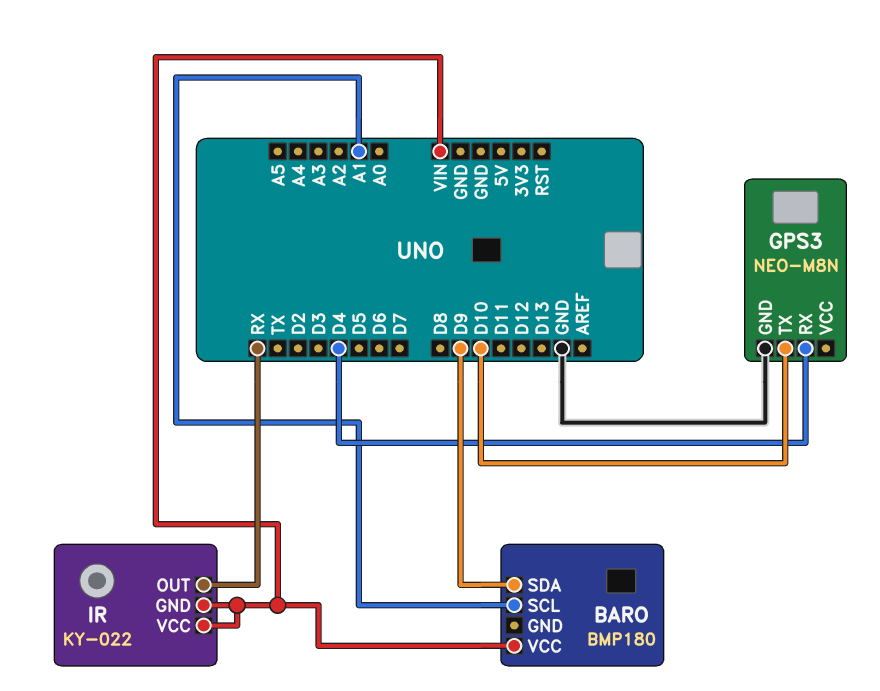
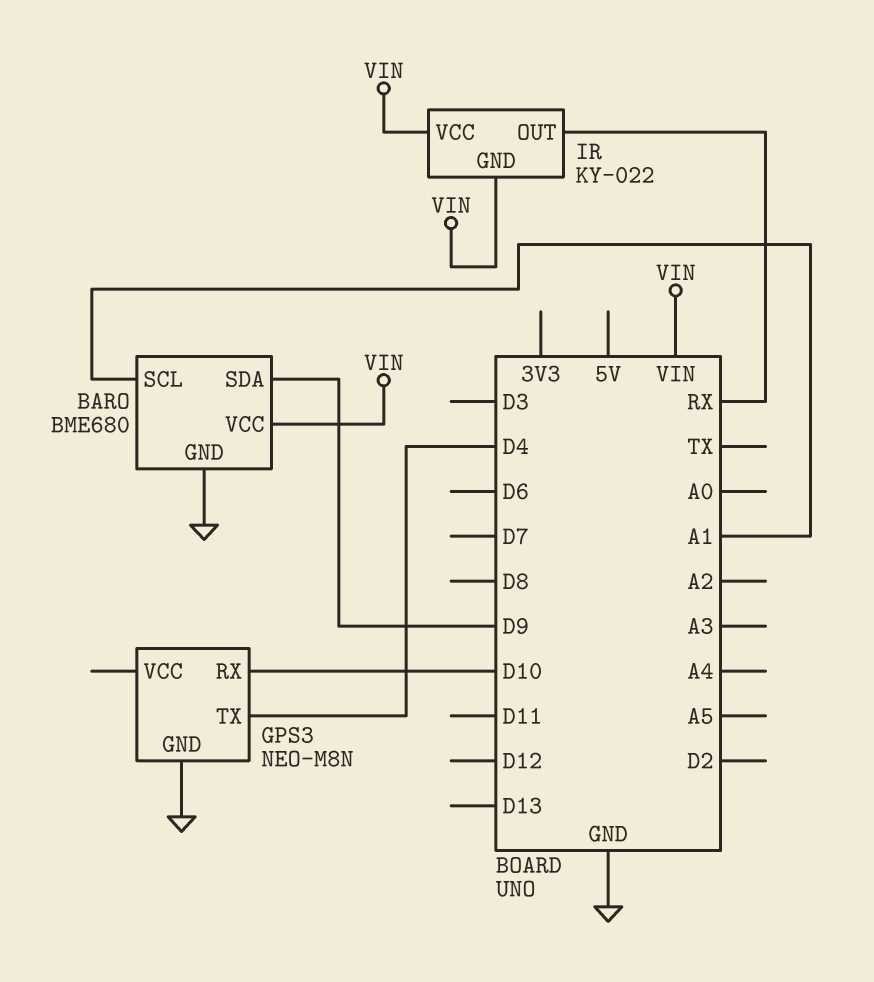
BARO: BMP180 -> BME680
BARO pin GND: none -> GND
GPS3 pin RX: D4 -> D10
GPS3 pin TX: D10 -> D4

